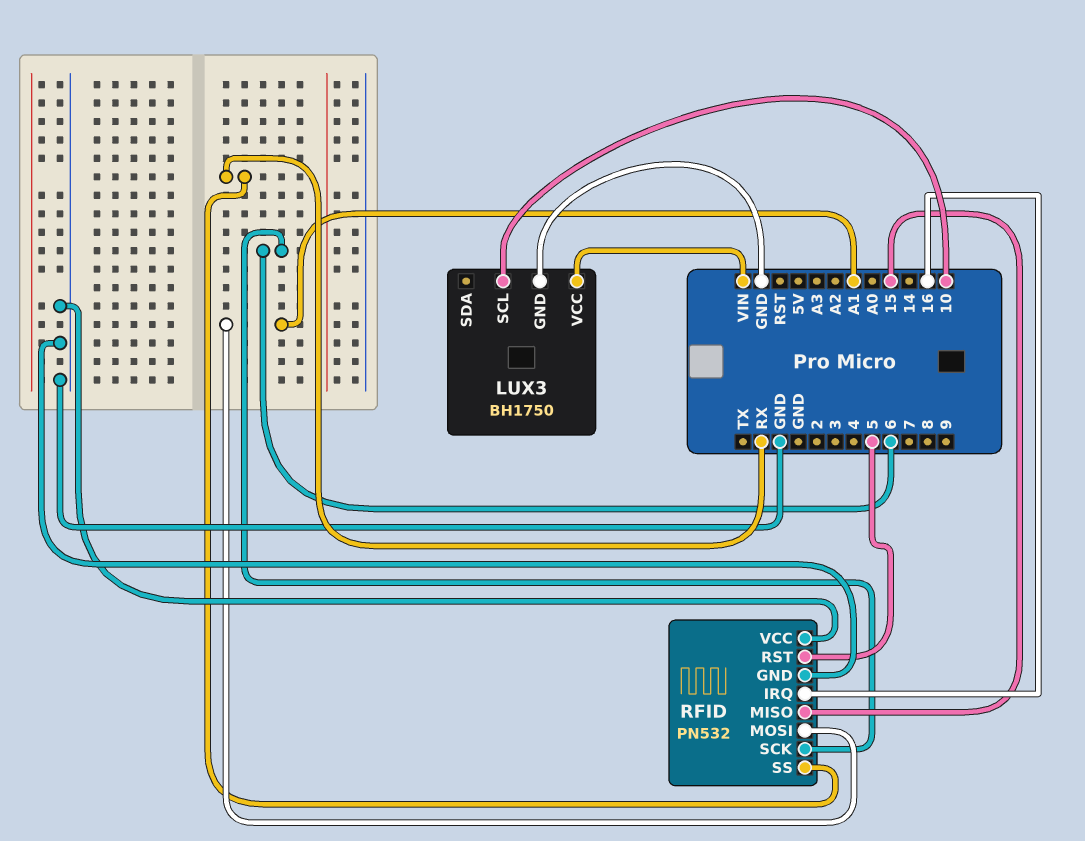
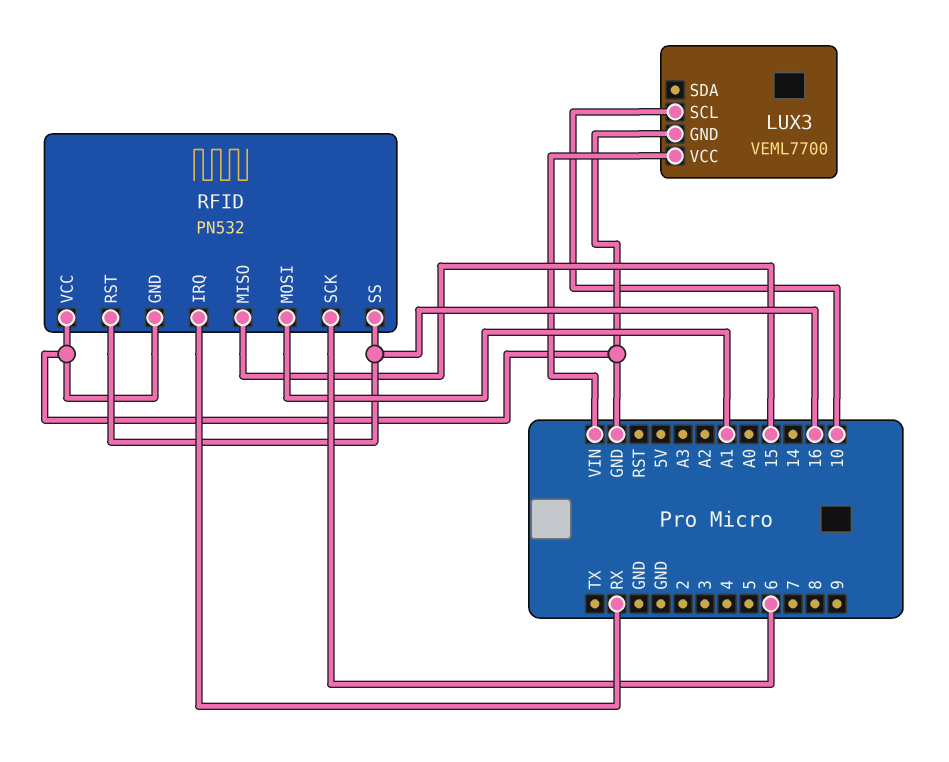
LUX3: BH1750 -> VEML7700
RFID pin IRQ: 16 -> RX
RFID pin RST: 5 -> 16
RFID pin SS: RX -> 16

